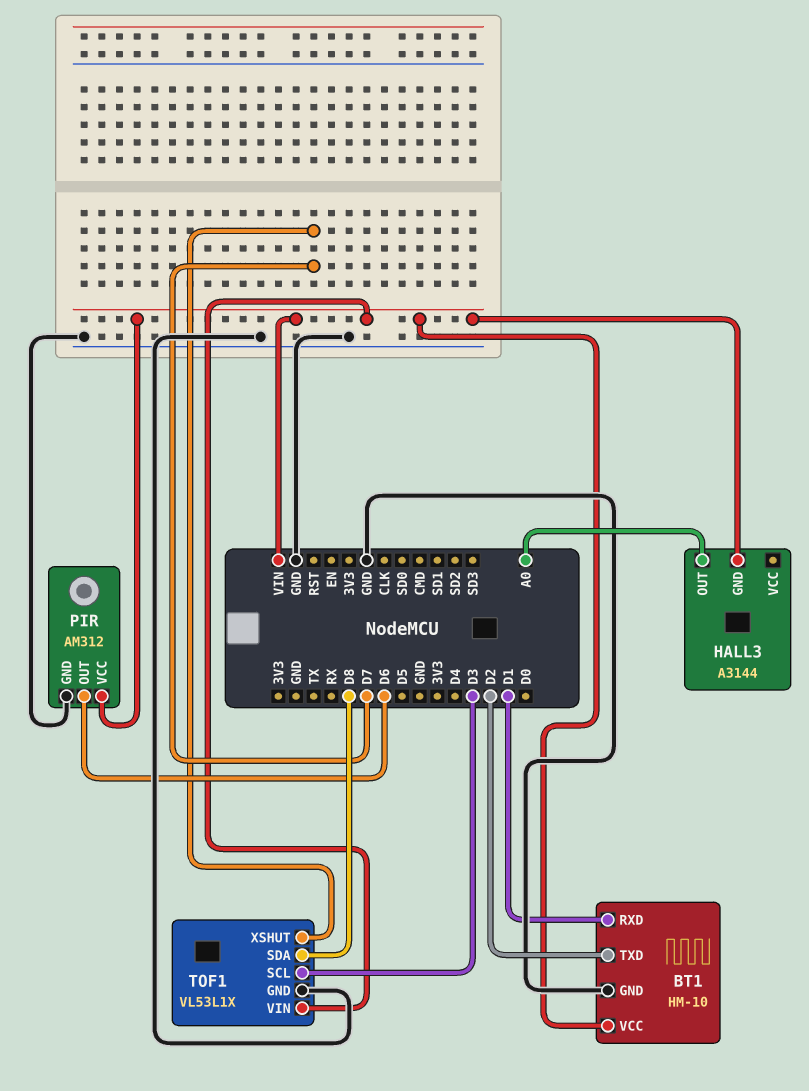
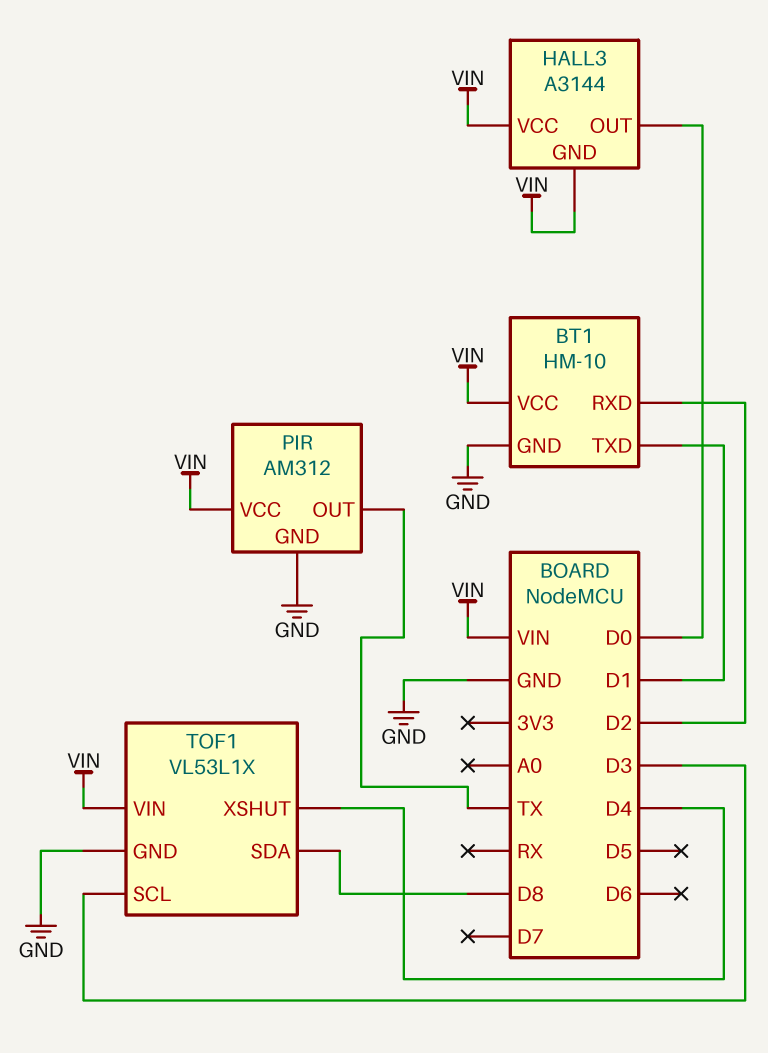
BT1 pin RXD: D1 -> D2
BT1 pin TXD: D2 -> D1
HALL3 pin OUT: A0 -> D0
HALL3 pin VCC: none -> VIN
PIR pin OUT: D6 -> TX
TOF1 pin XSHUT: D7 -> D4

